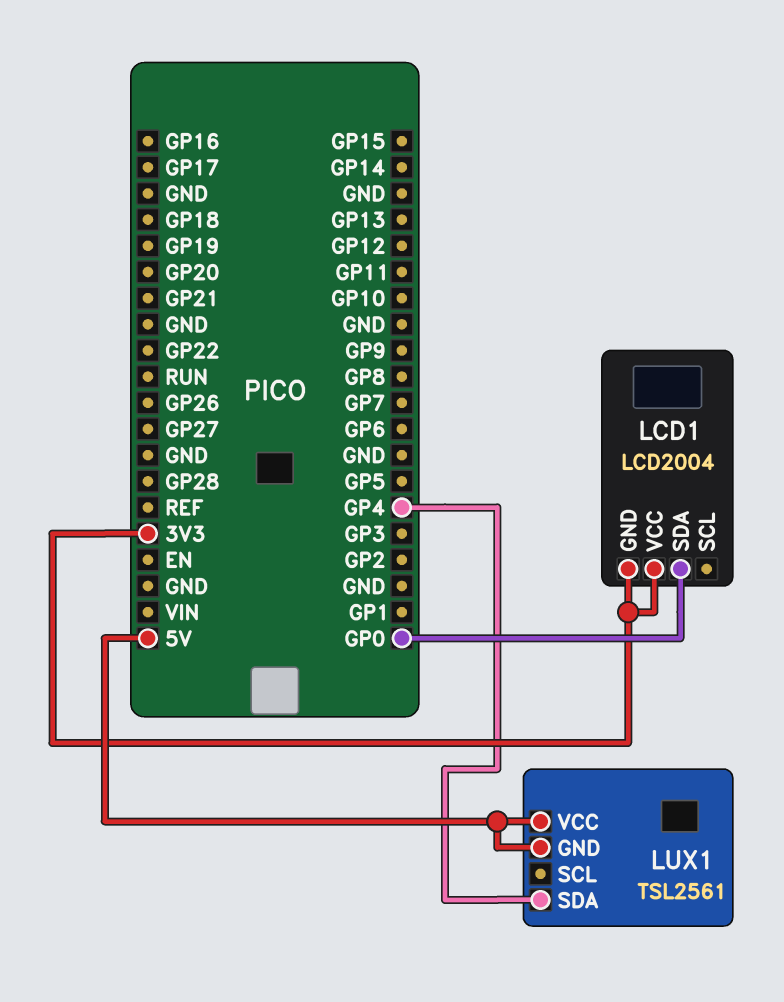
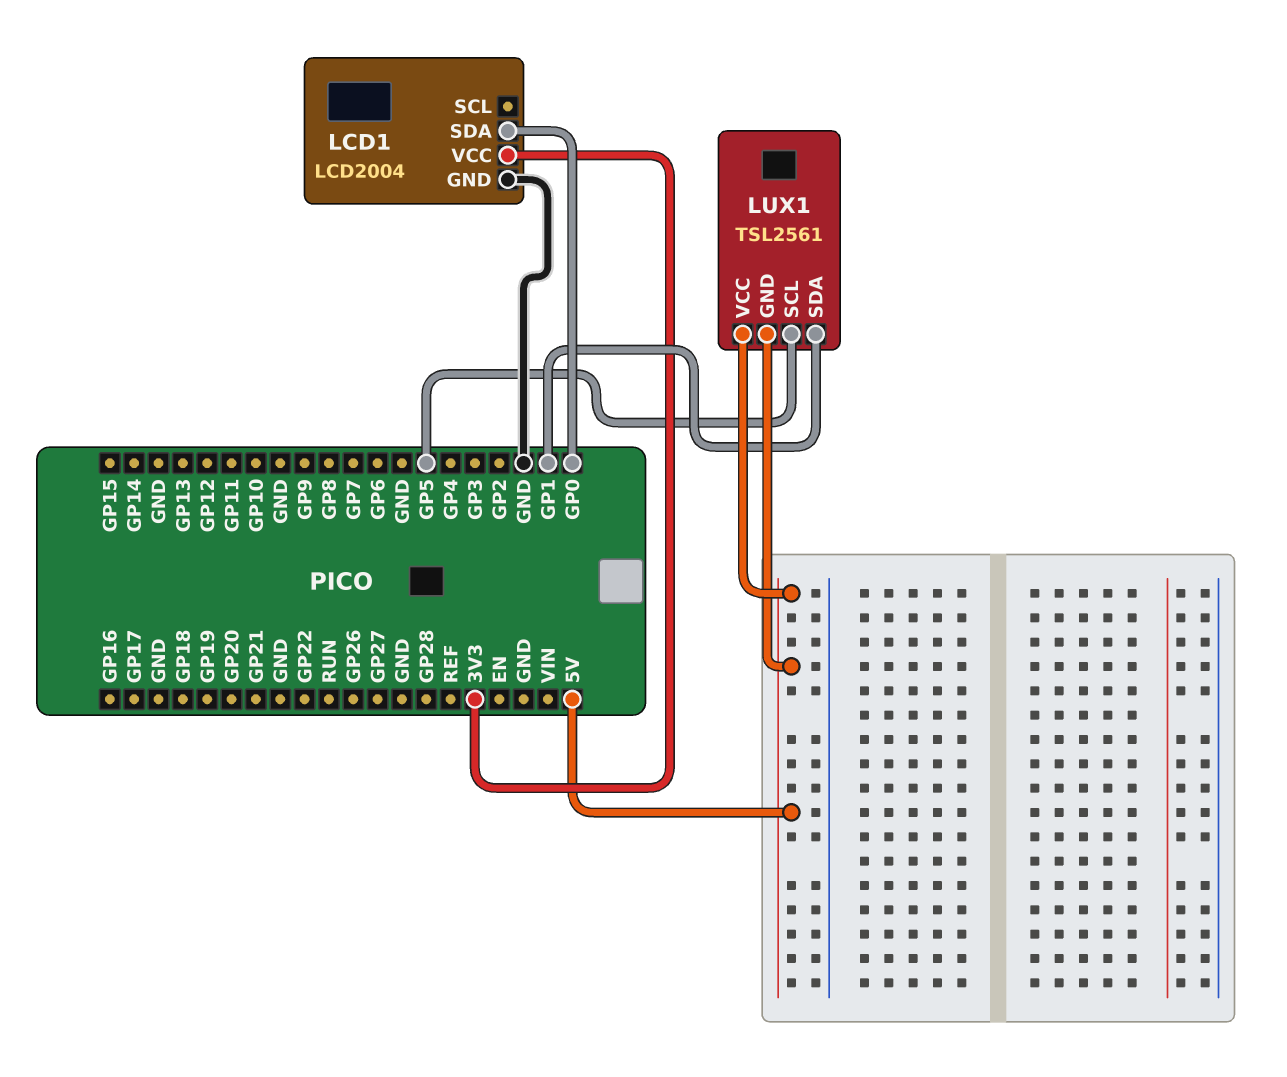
LCD1 pin GND: 3V3 -> GND
LUX1 pin SCL: none -> GP5
LUX1 pin SDA: GP4 -> GP1

